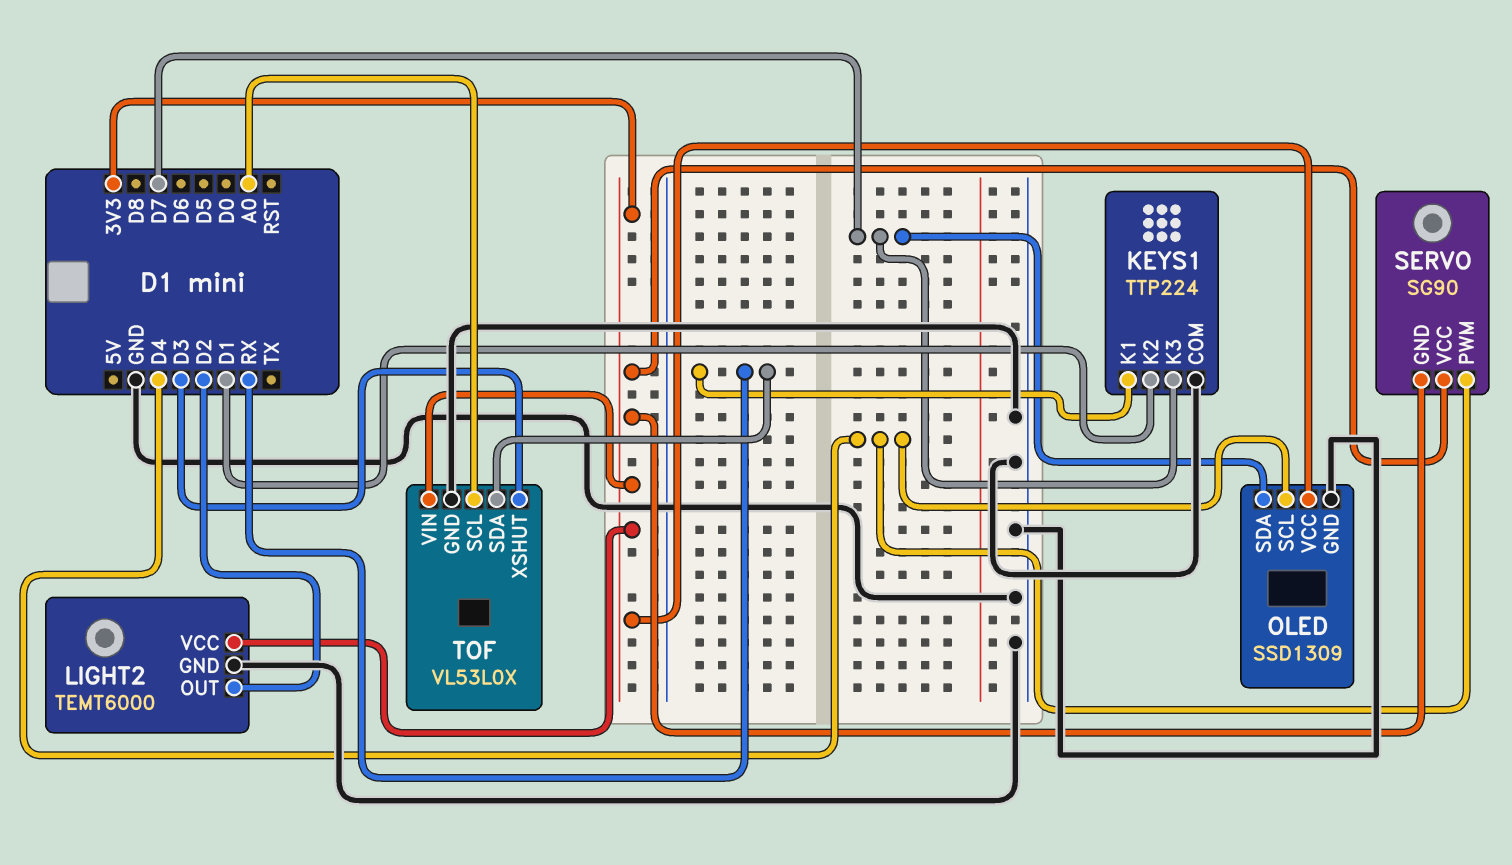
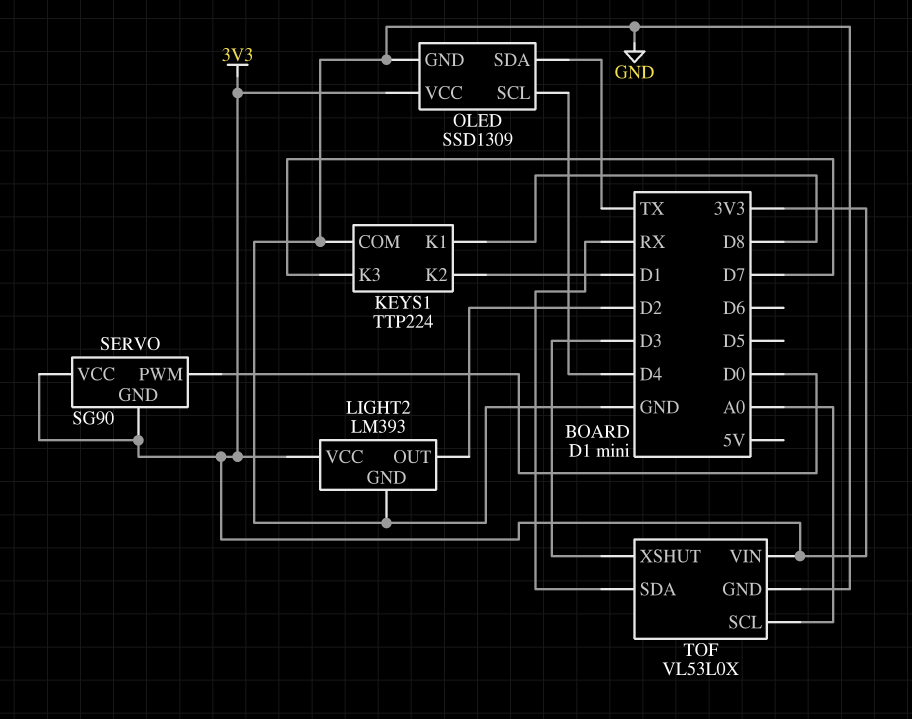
KEYS1 pin K1: RX -> D8
LIGHT2: TEMT6000 -> LM393
OLED pin SDA: D7 -> TX
SERVO pin PWM: D4 -> D0

